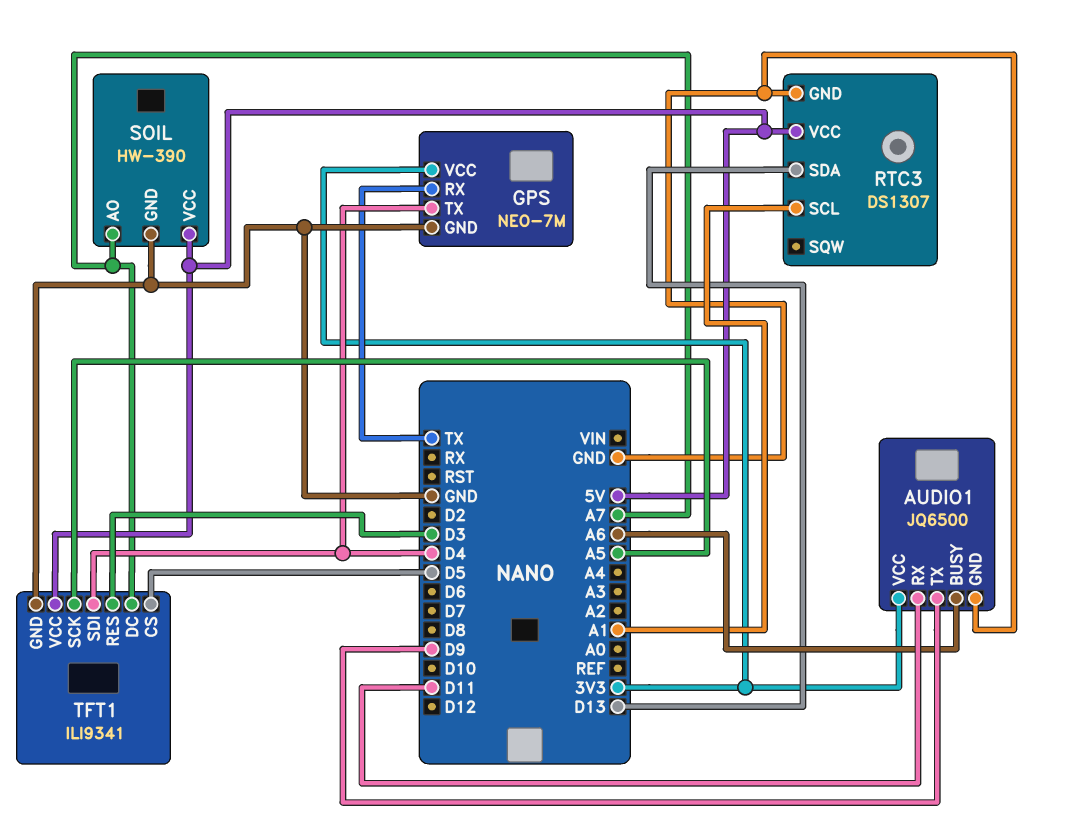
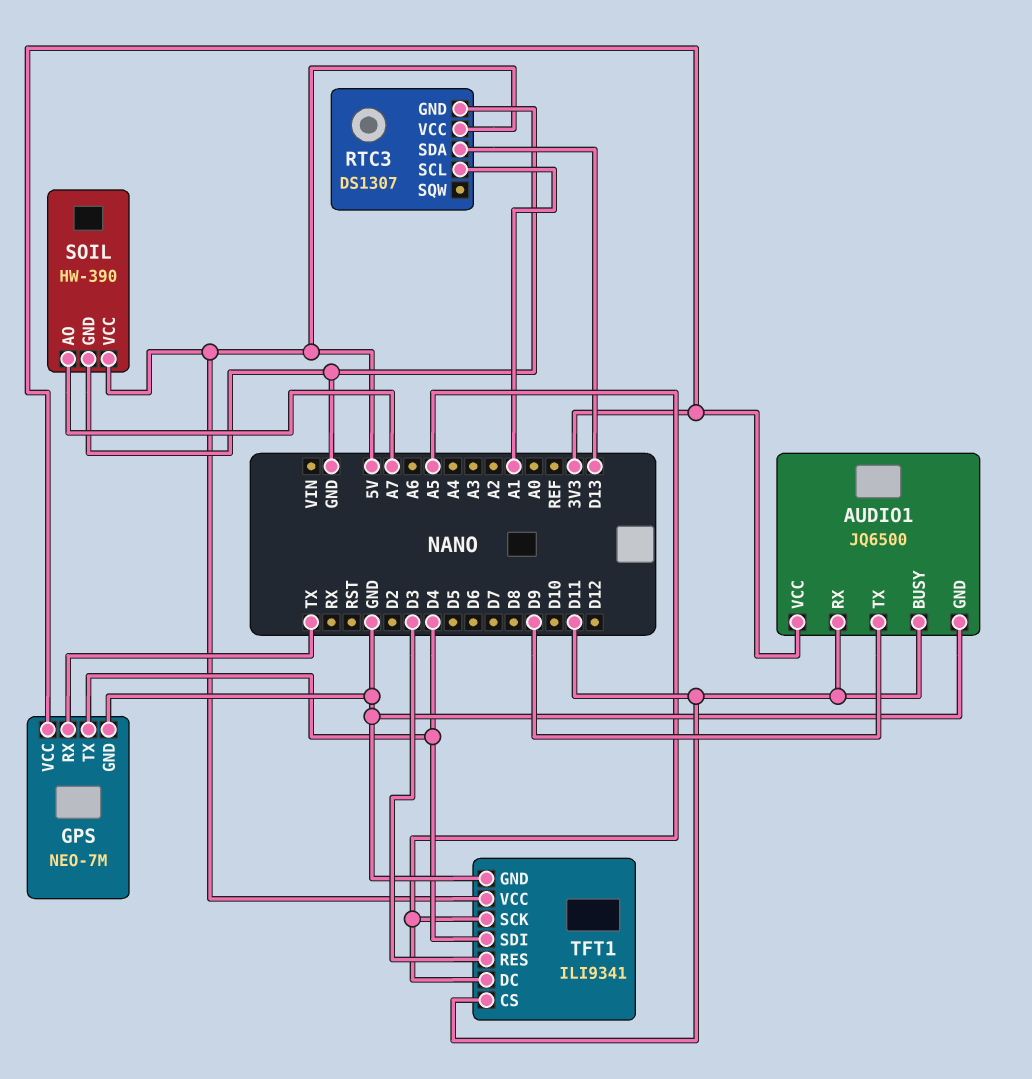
AUDIO1 pin BUSY: A6 -> D11
TFT1 pin CS: D5 -> D11
TFT1 pin DC: A7 -> A5

